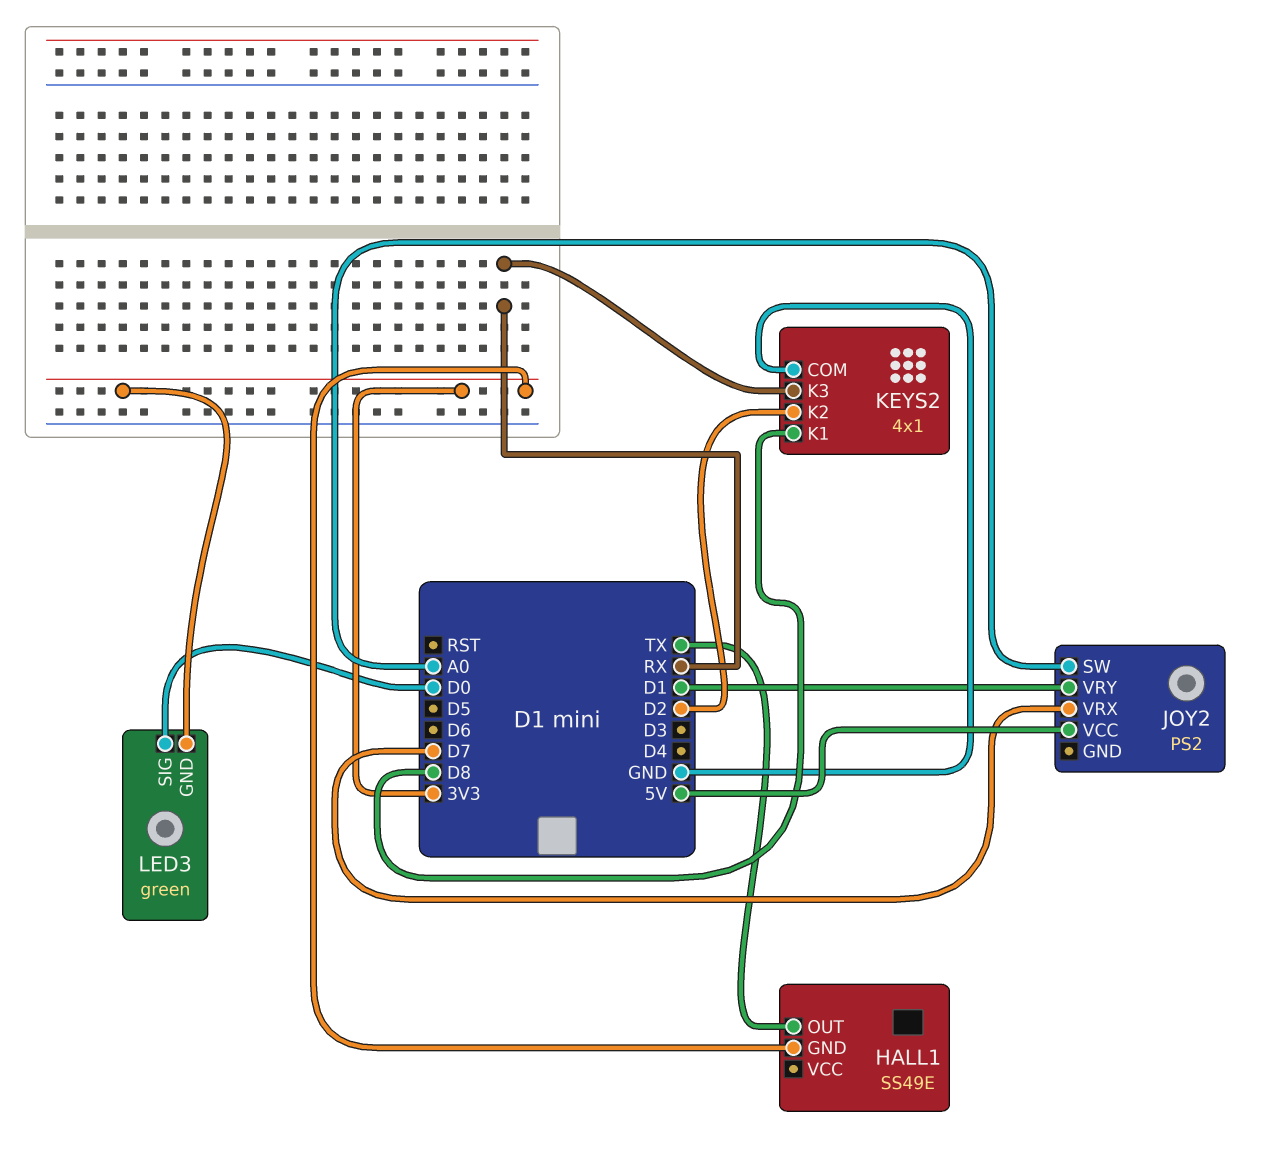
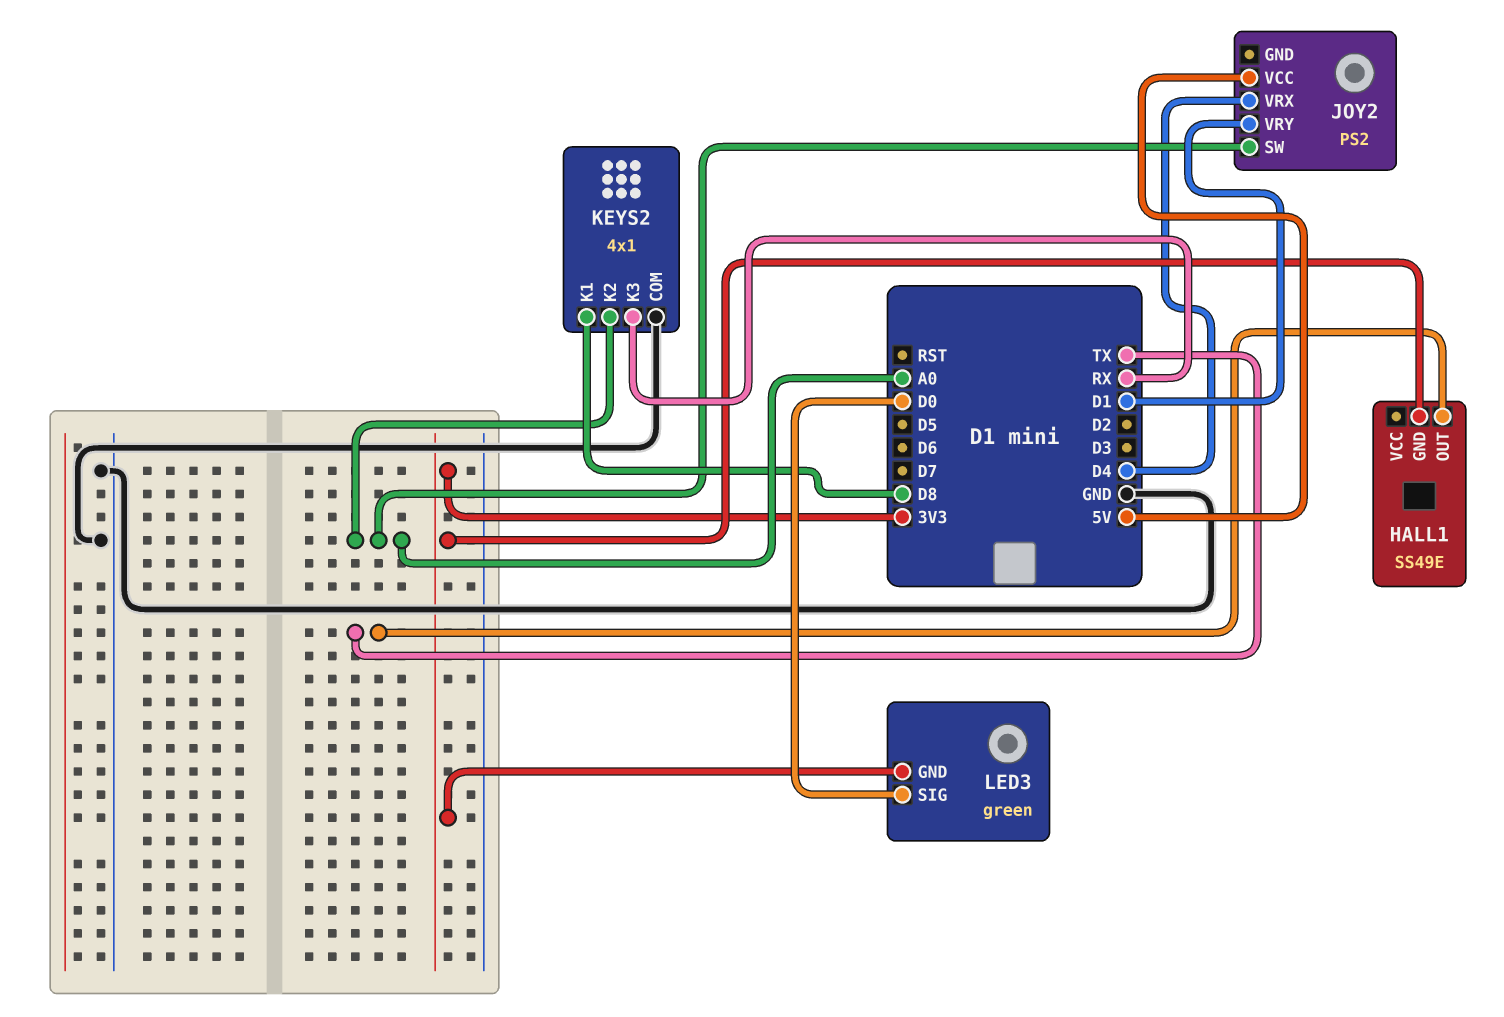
JOY2 pin VRX: D7 -> D4
KEYS2 pin K2: D2 -> A0

